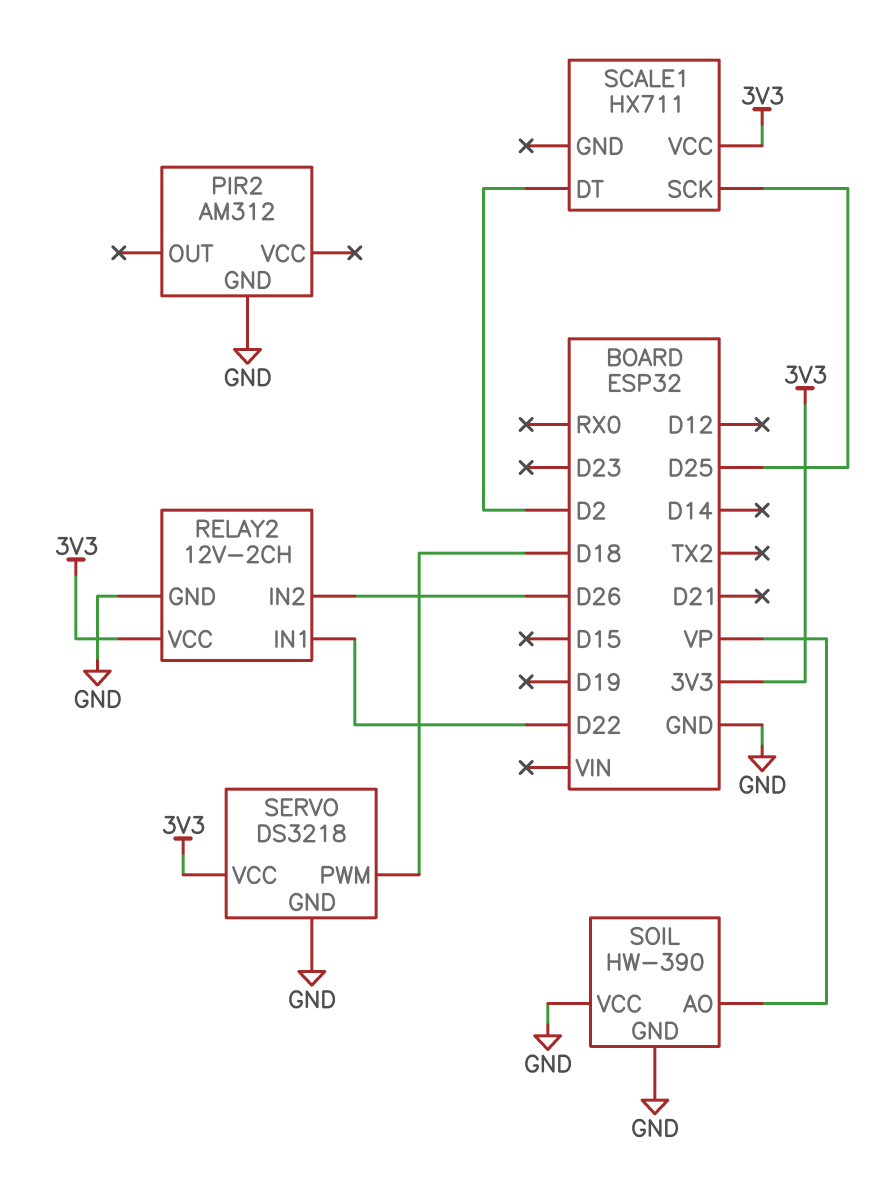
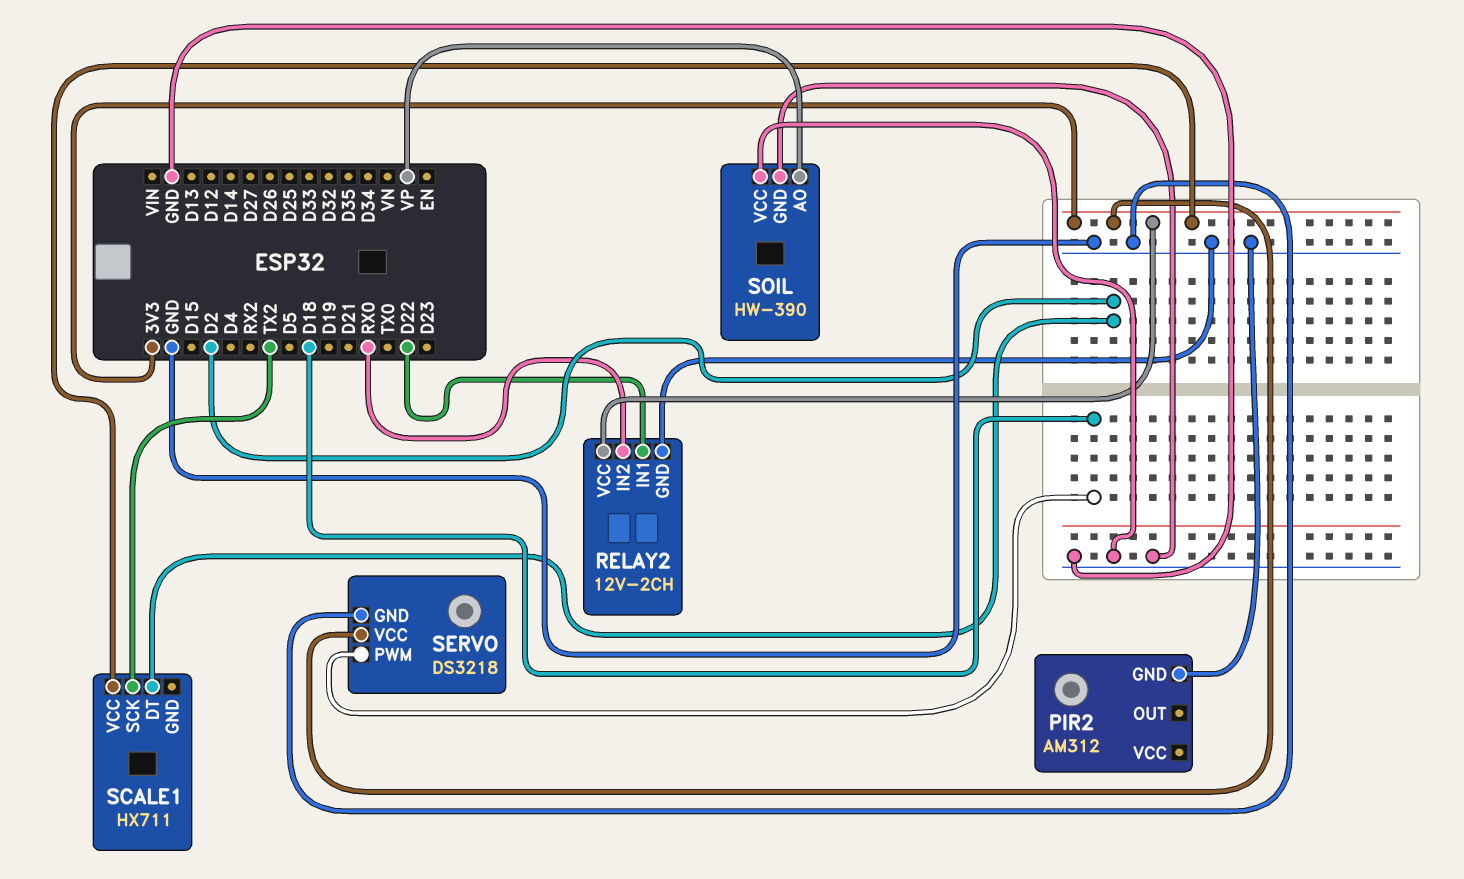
RELAY2 pin IN2: D26 -> RX0
SCALE1 pin SCK: D25 -> TX2

